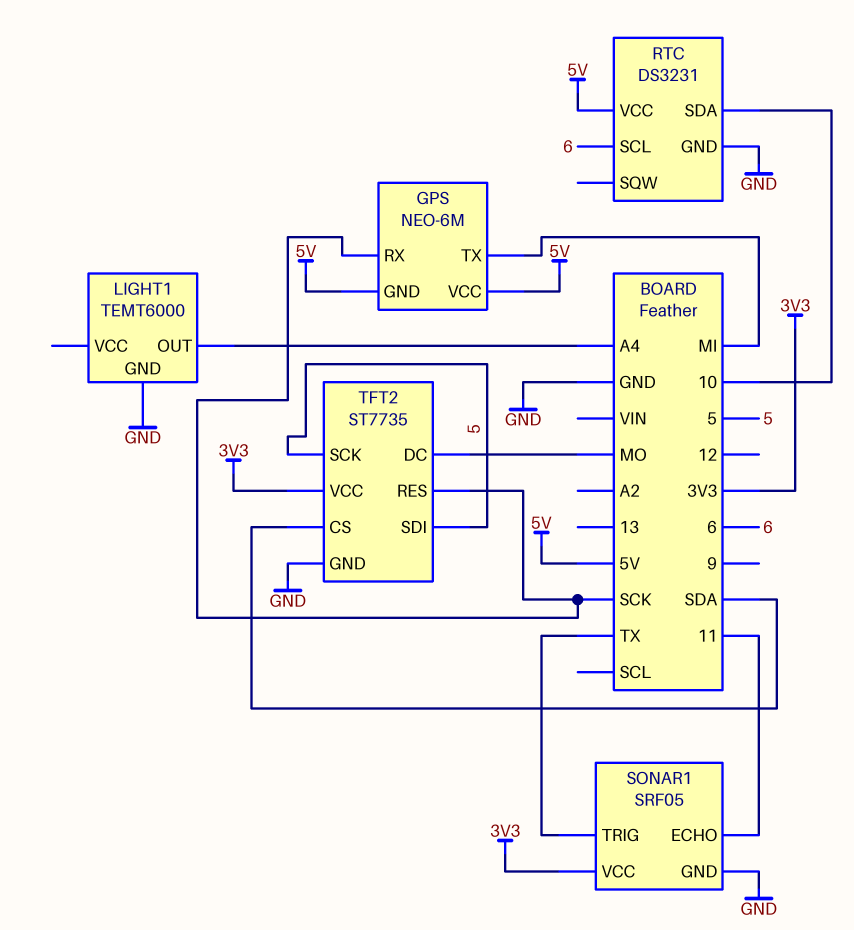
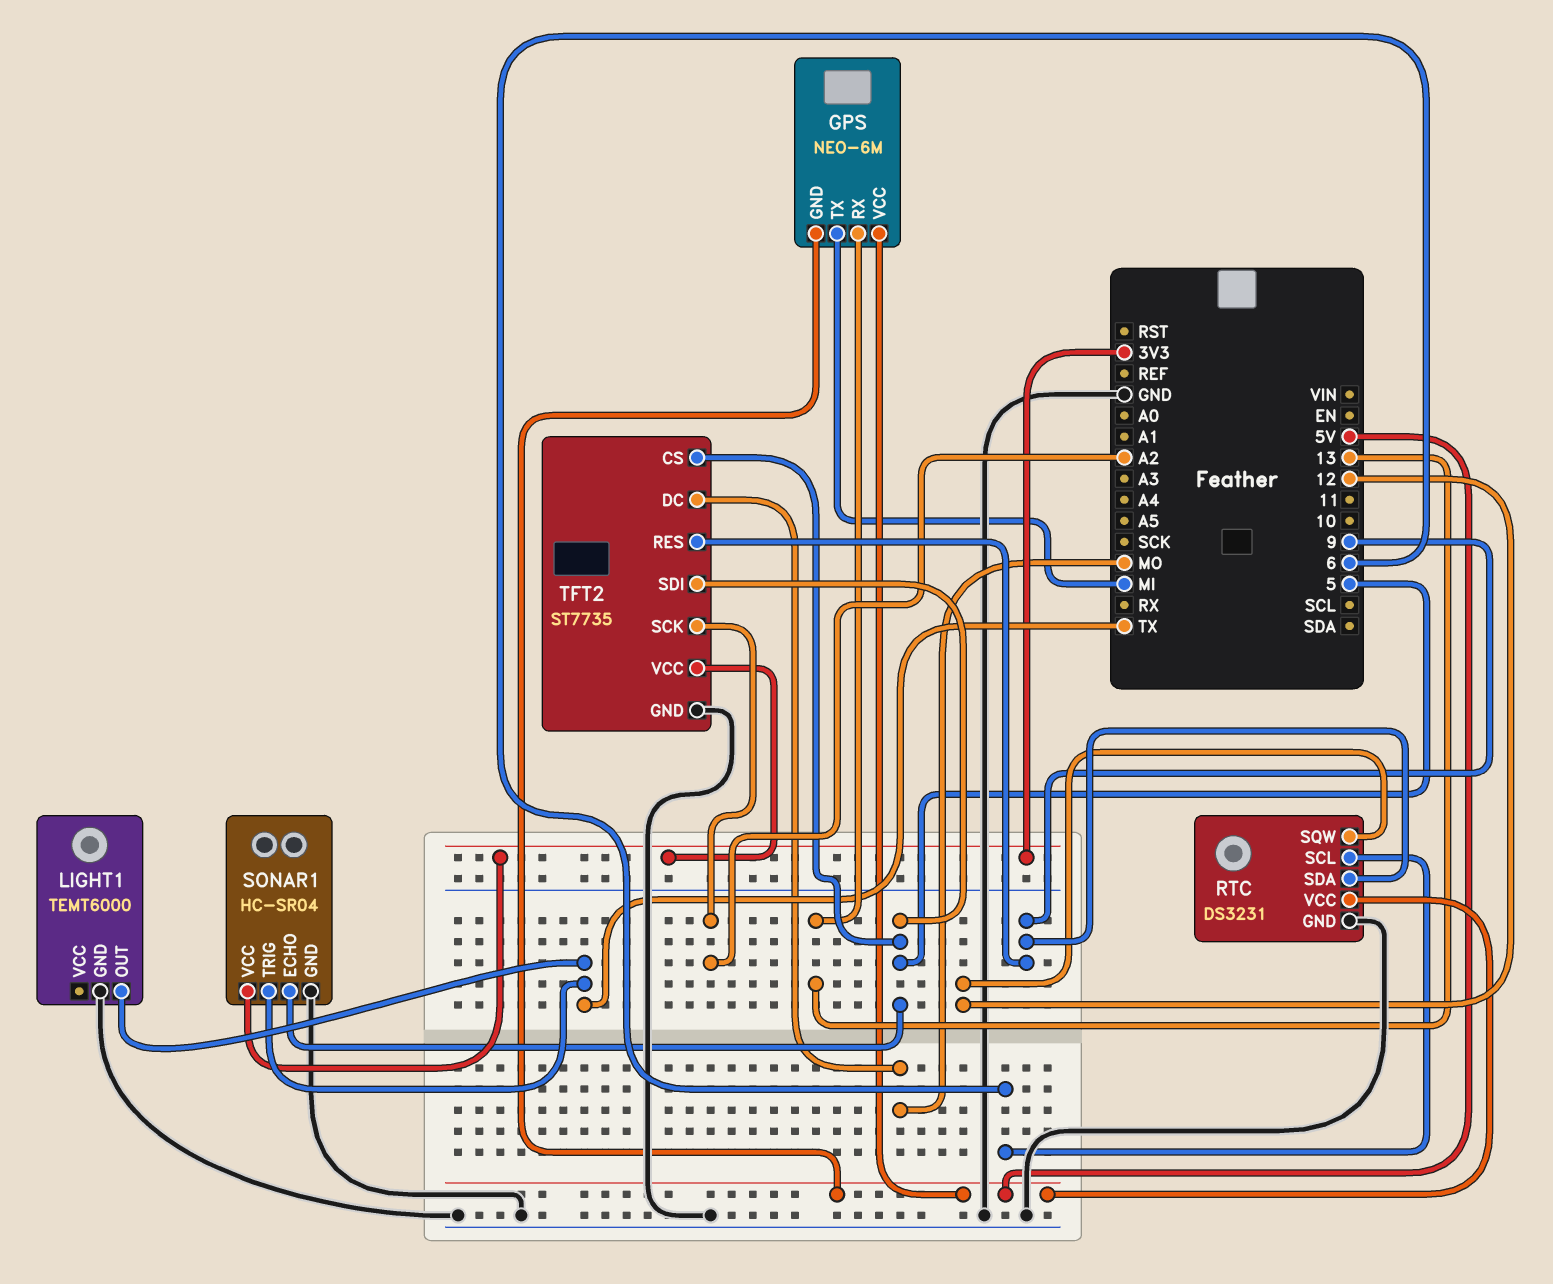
GPS pin RX: SCK -> 13
LIGHT1 pin OUT: A4 -> TX
RTC pin SDA: 10 -> 9
RTC pin SQW: none -> 12
SONAR1: SRF05 -> HC-SR04
SONAR1 pin ECHO: 11 -> 5
TFT2 pin CS: SDA -> 5
TFT2 pin RES: SCK -> 9
TFT2 pin SCK: 5 -> A2

